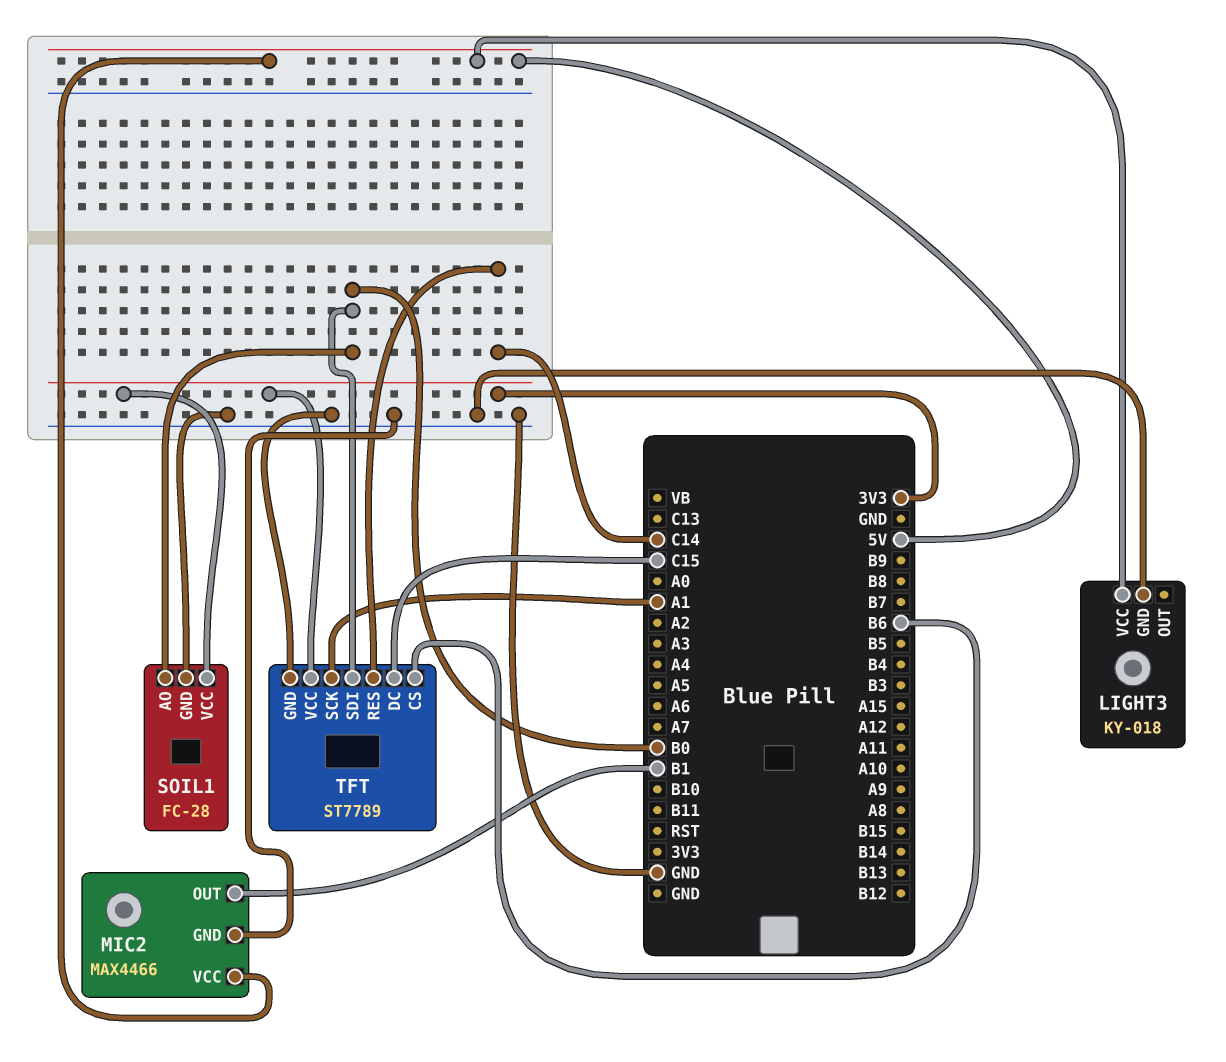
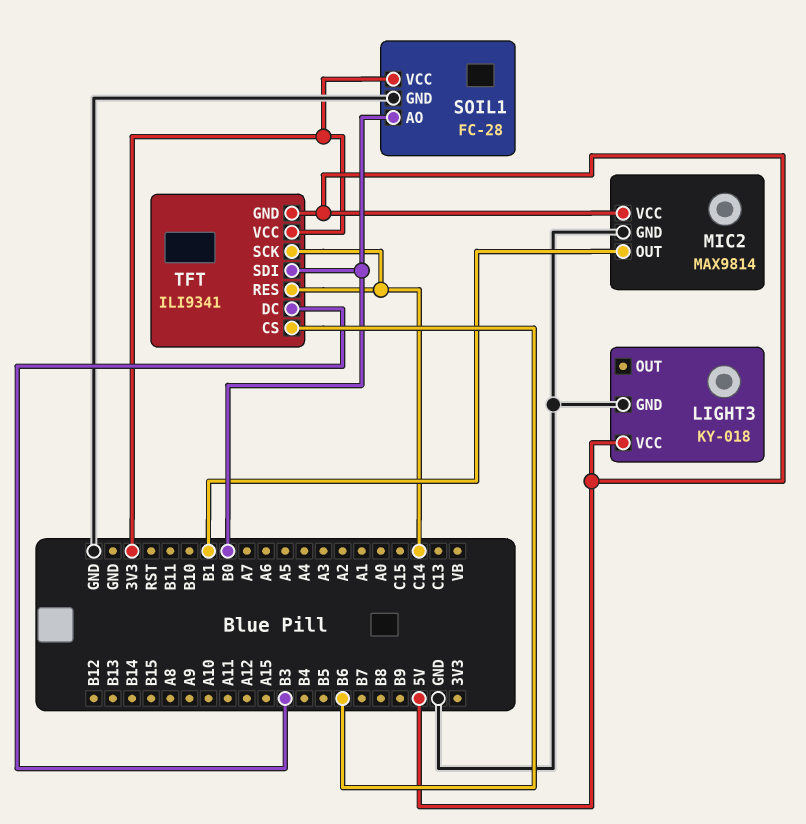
MIC2: MAX4466 -> MAX9814
TFT: ST7789 -> ILI9341
TFT pin DC: C15 -> B3
TFT pin GND: GND -> 5V
TFT pin SCK: A1 -> C14

